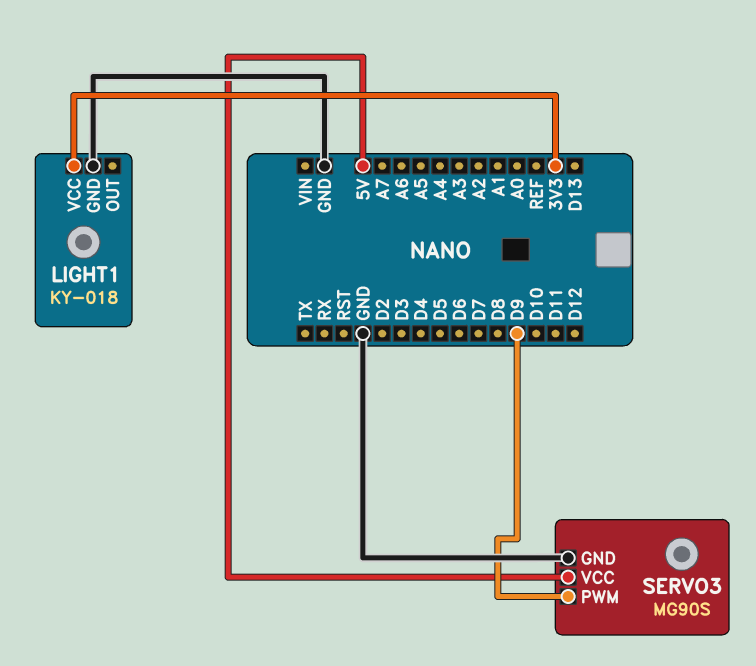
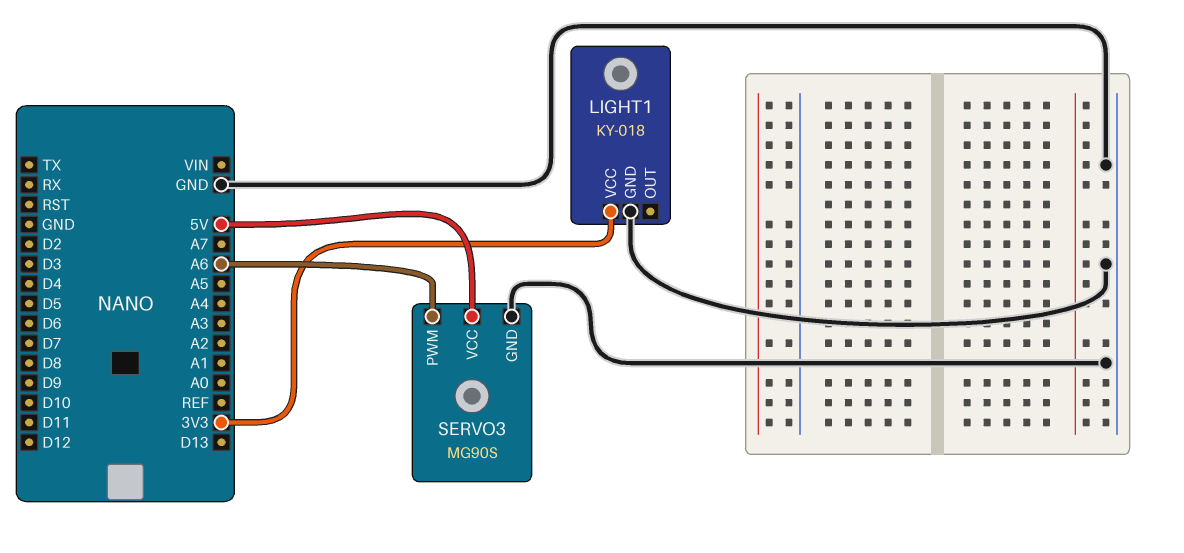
SERVO3 pin PWM: D9 -> A6

